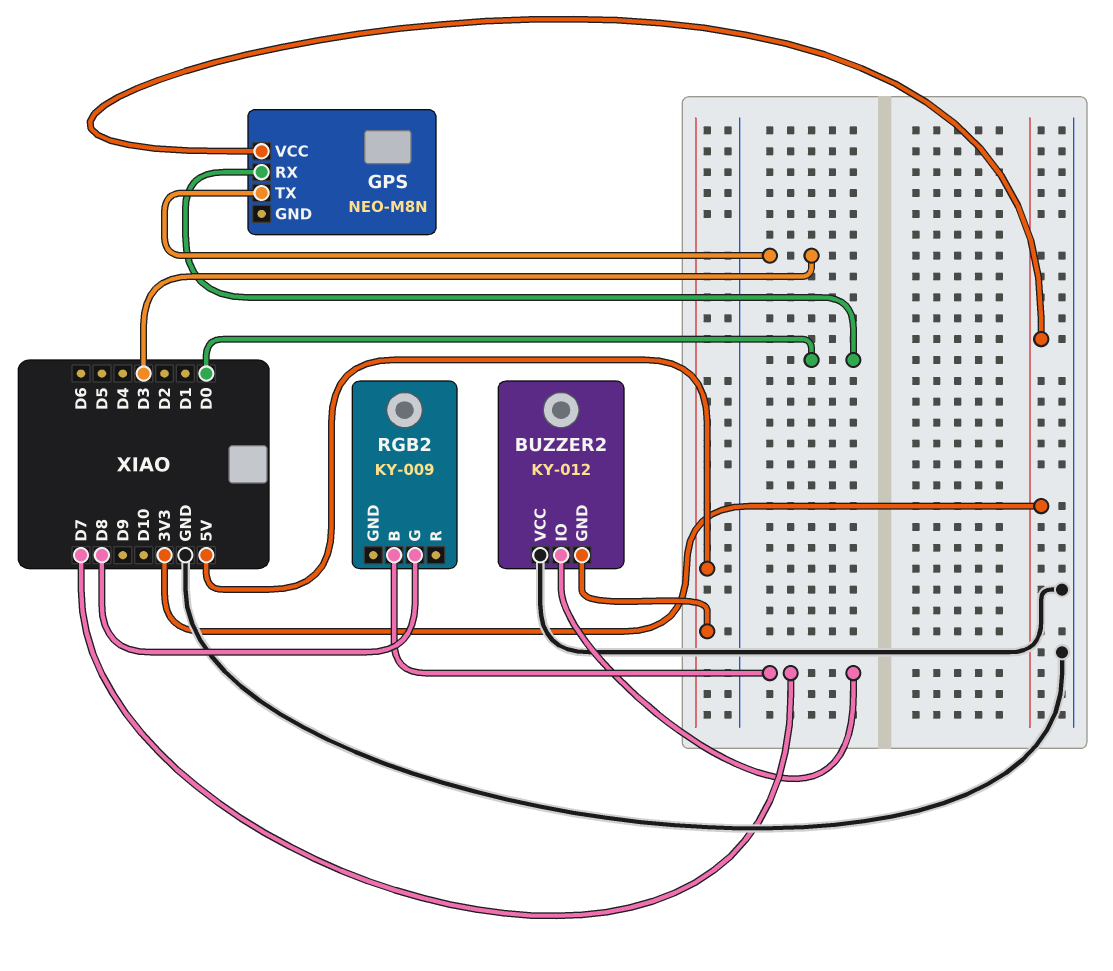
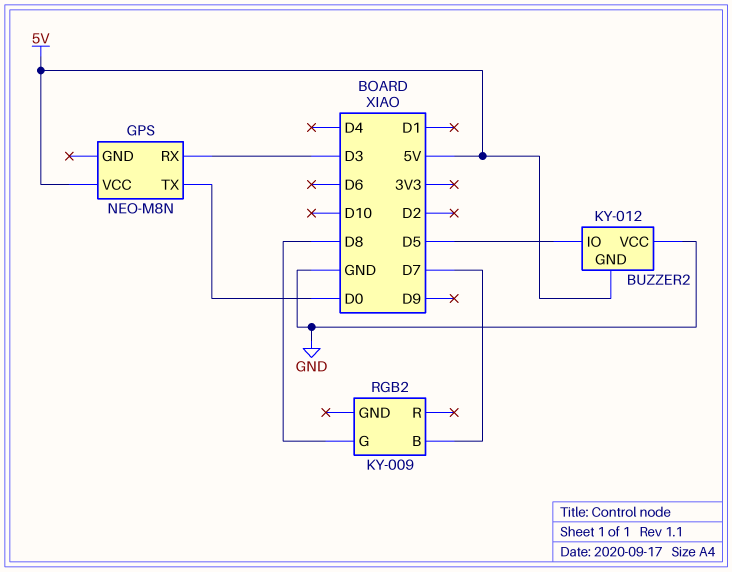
BUZZER2 pin IO: D7 -> D5
GPS pin RX: D0 -> D3
GPS pin TX: D3 -> D0
GPS pin VCC: 3V3 -> 5V

